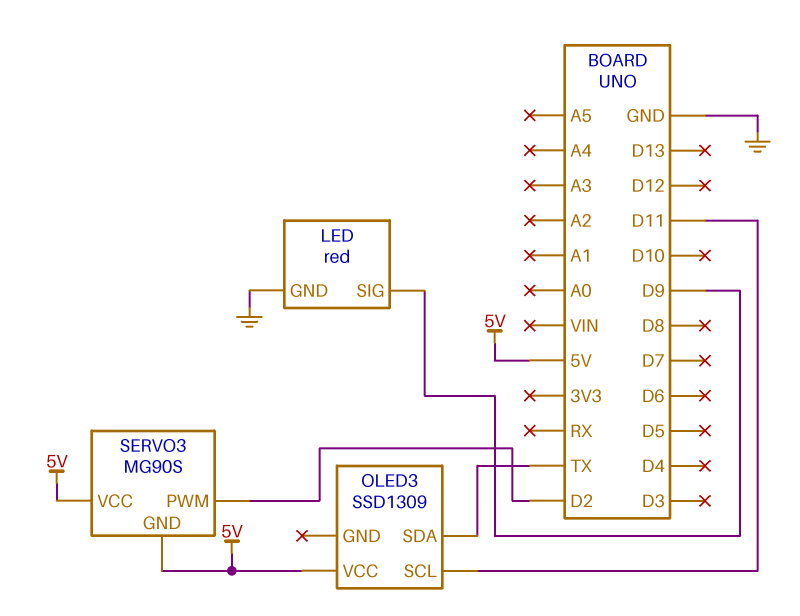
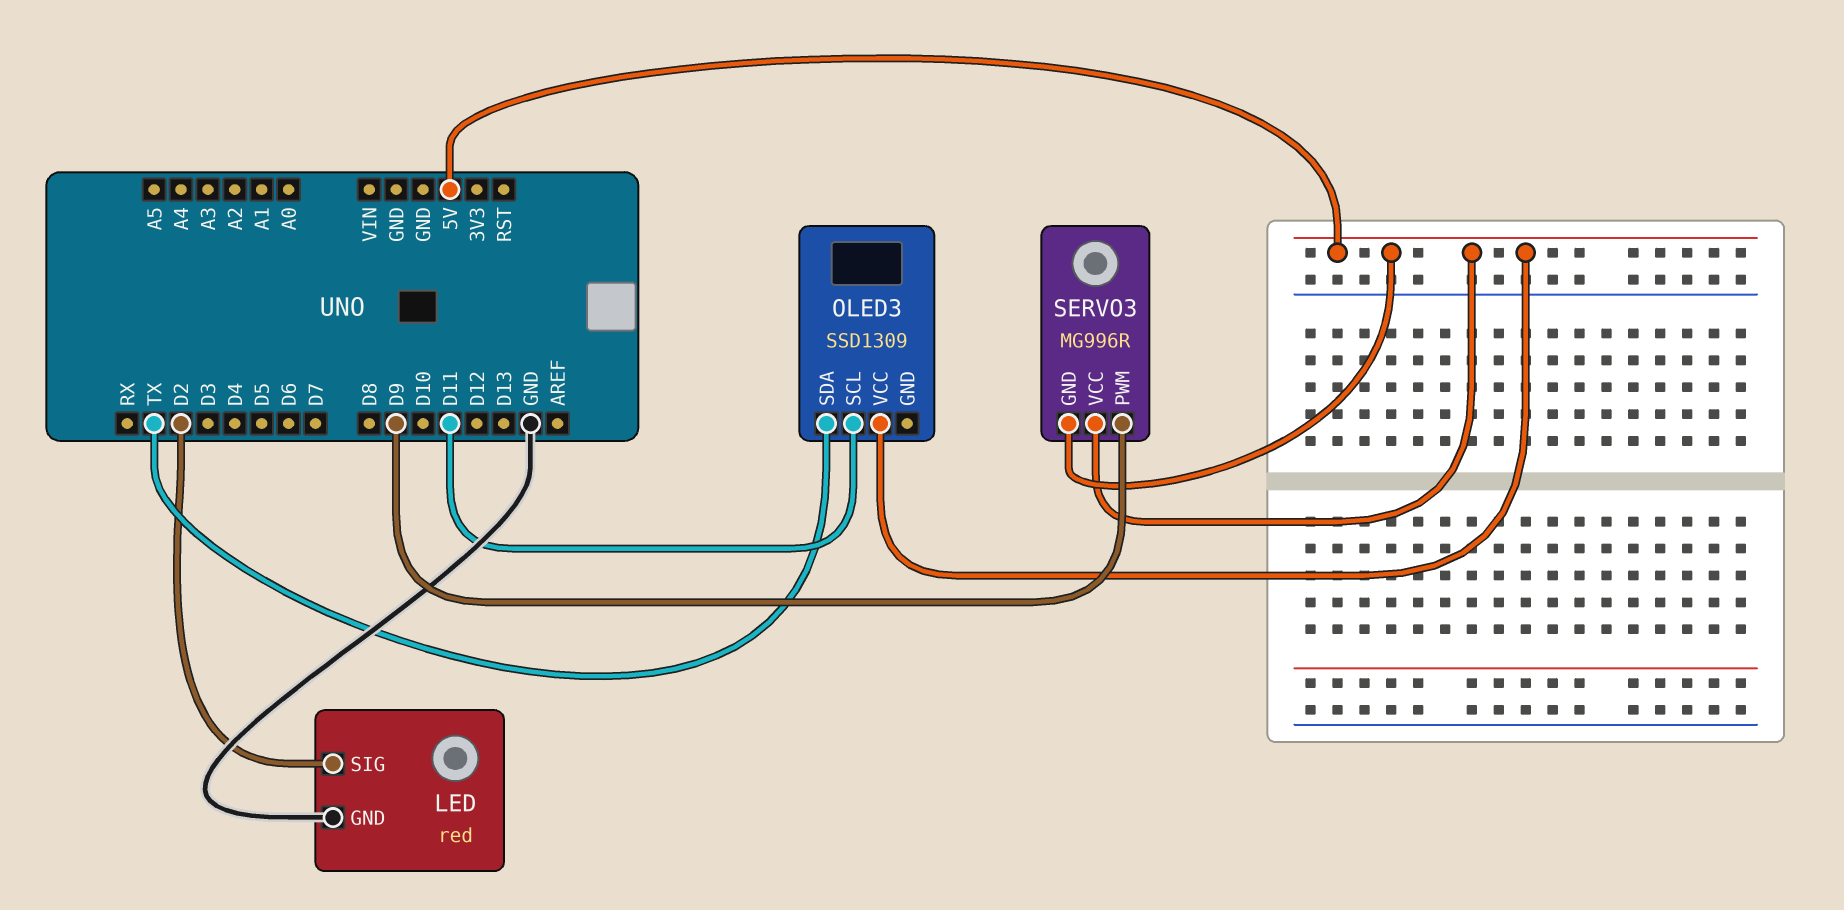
LED pin SIG: D9 -> D2
SERVO3: MG90S -> MG996R
SERVO3 pin PWM: D2 -> D9

